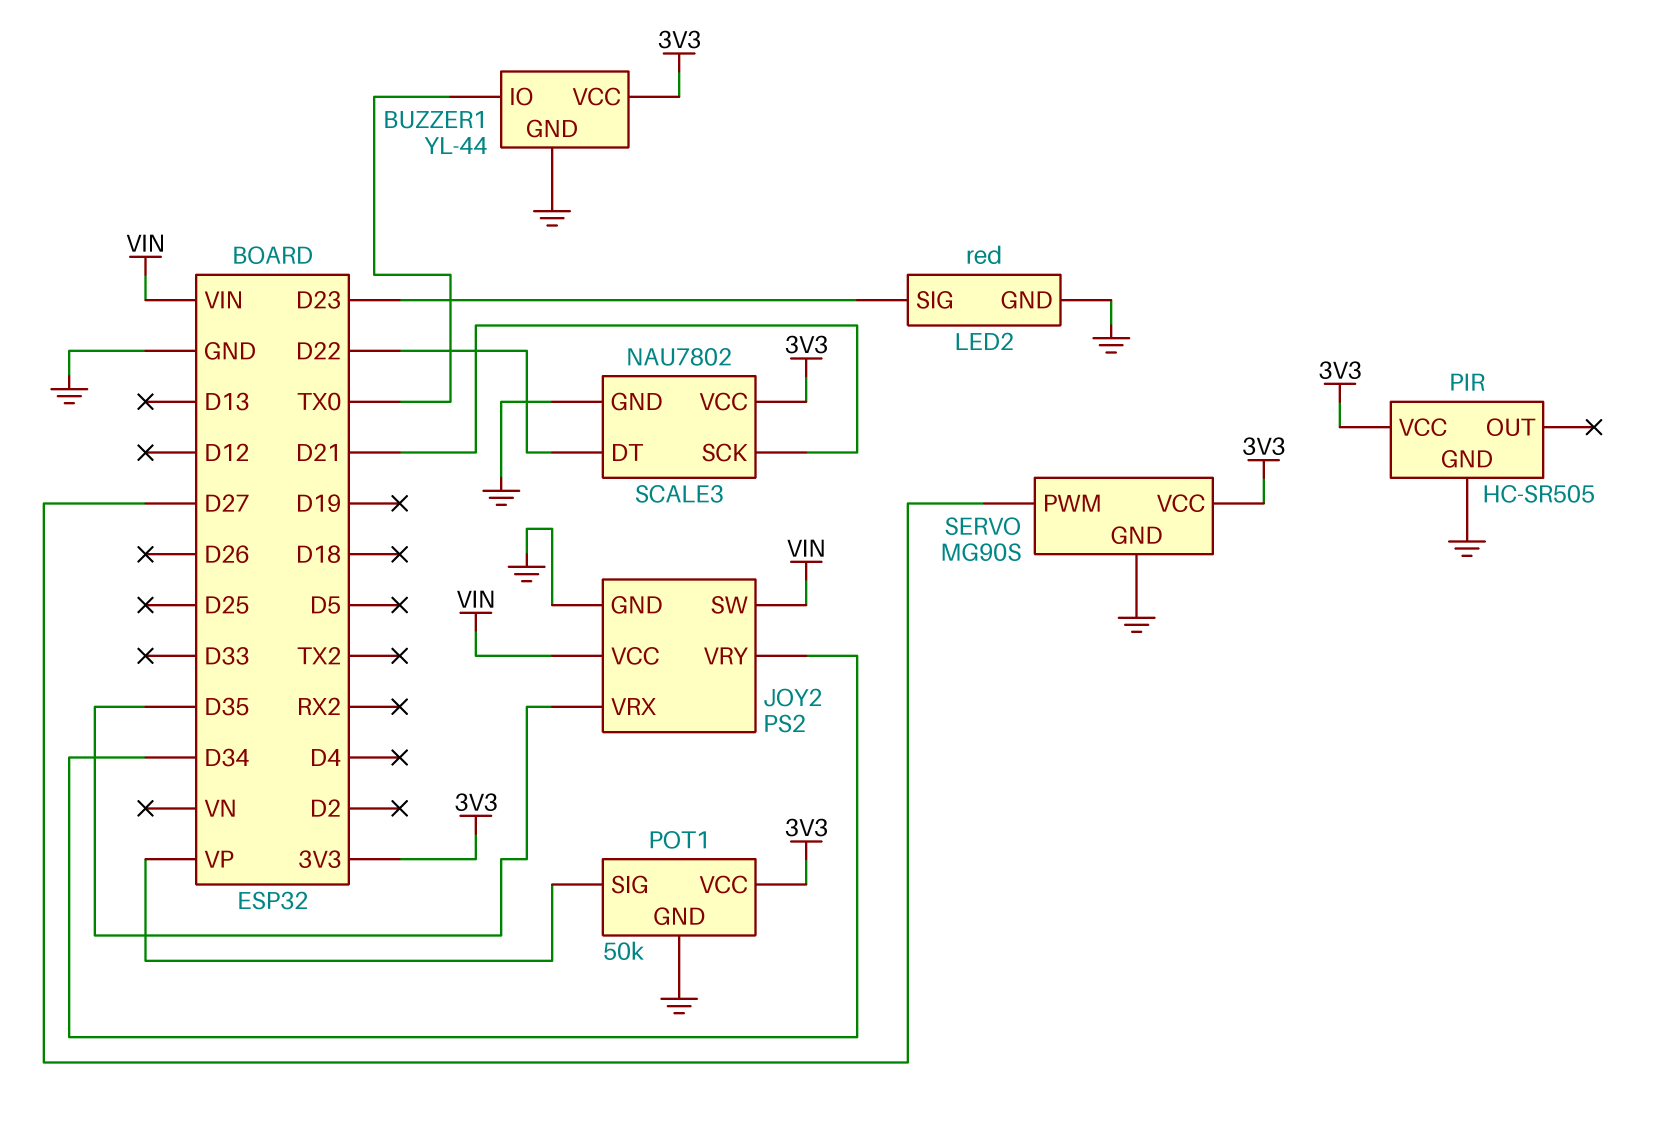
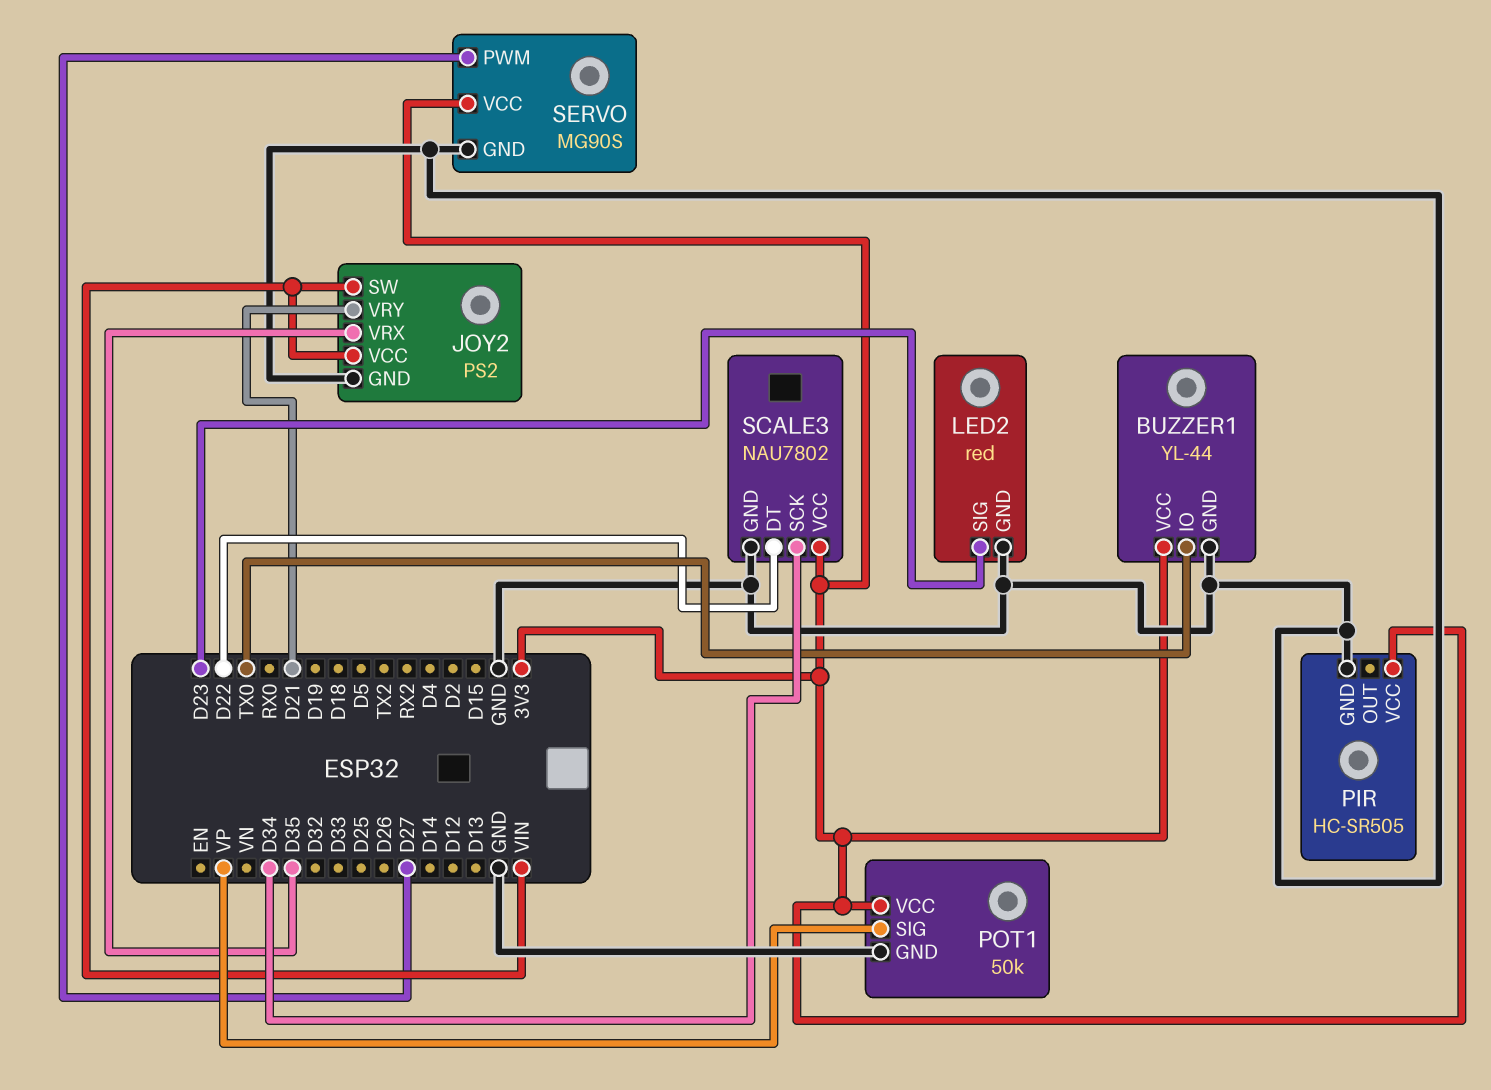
JOY2 pin VRY: D34 -> D21
SCALE3 pin SCK: D21 -> D34

